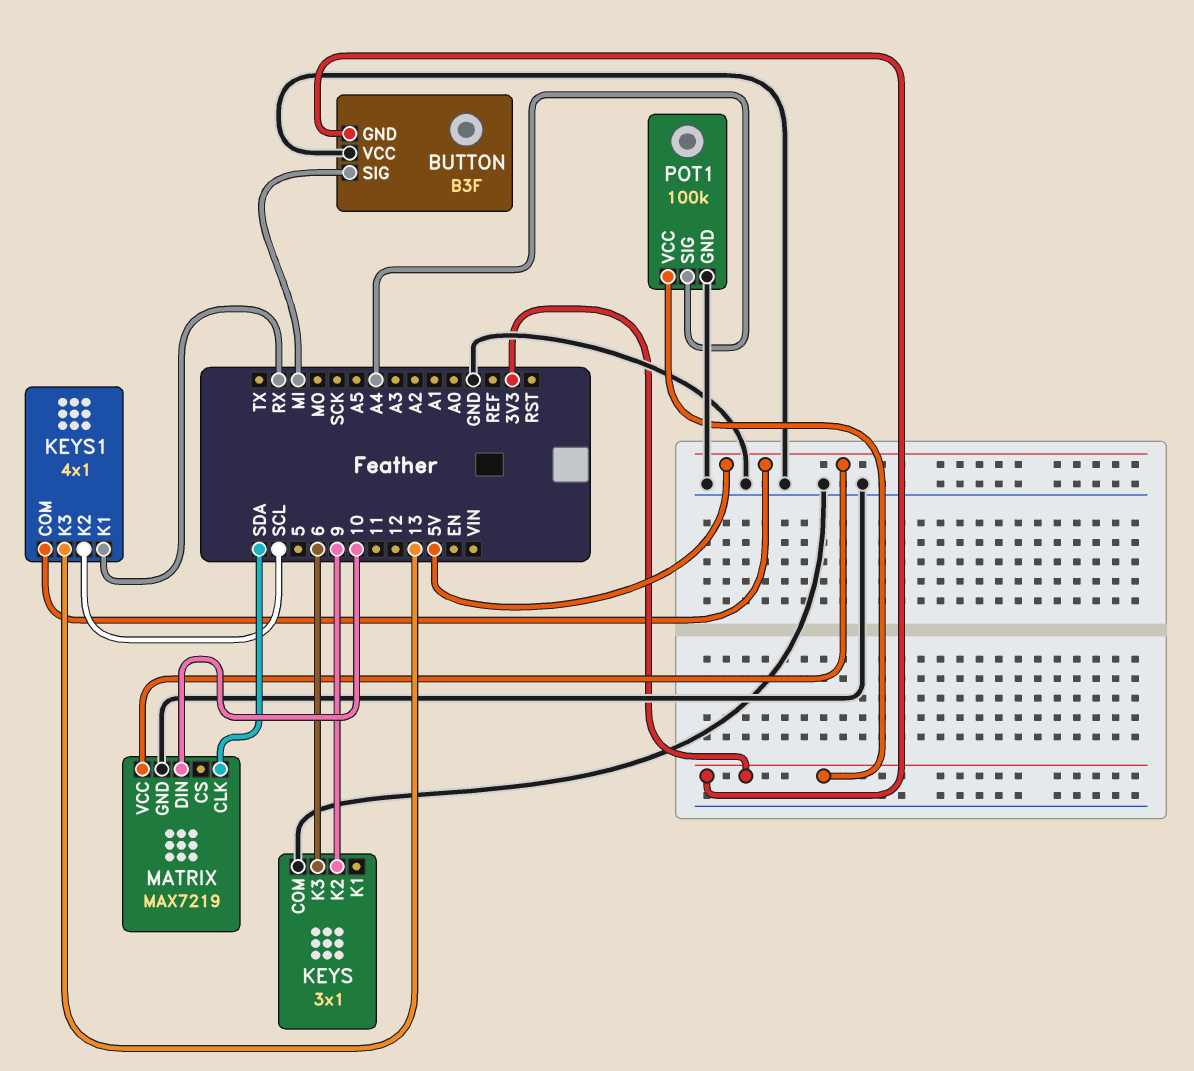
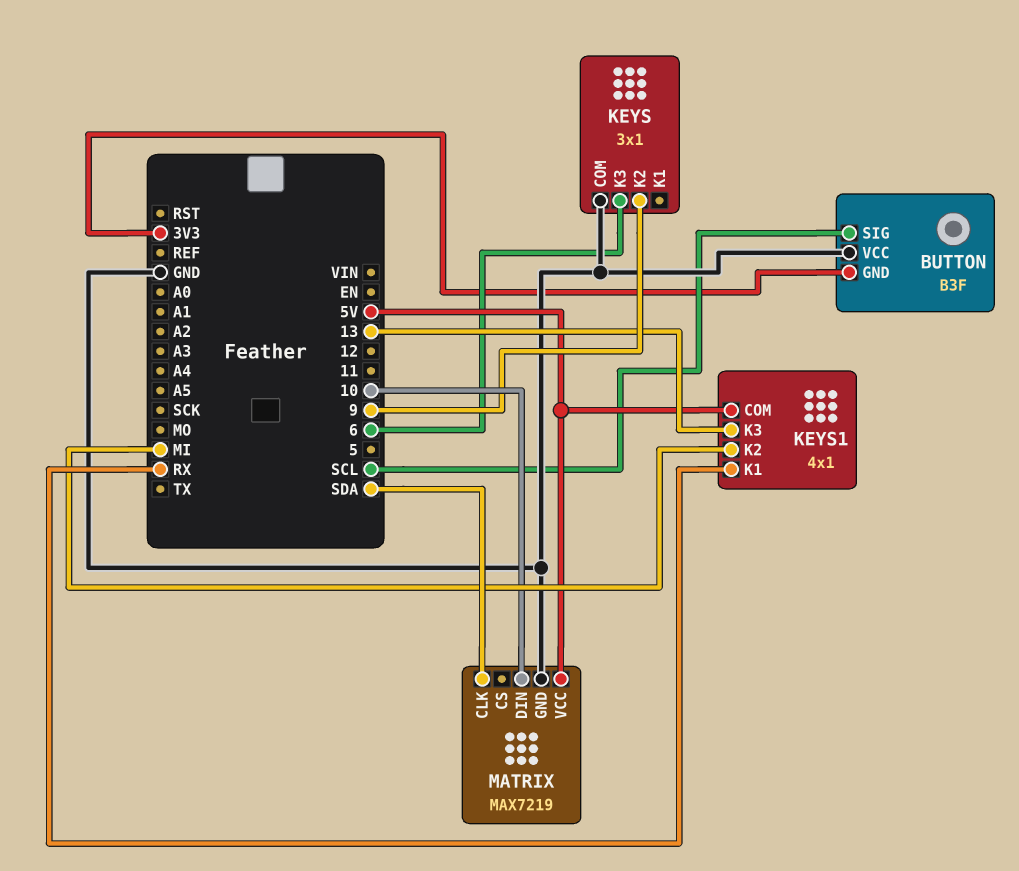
BUTTON pin SIG: MI -> SCL
KEYS1 pin K2: SCL -> MI
POT1: 100k -> none
POT1 pin GND: GND -> none
POT1 pin SIG: A4 -> none
POT1 pin VCC: 3V3 -> none

